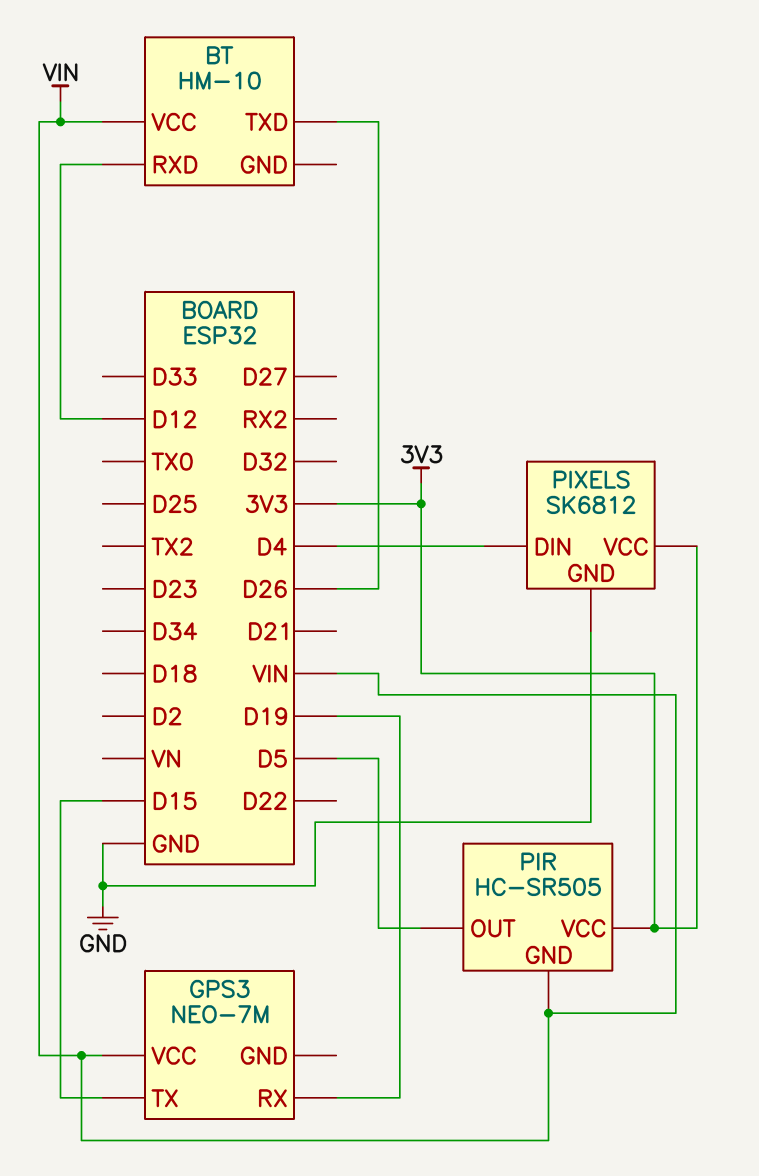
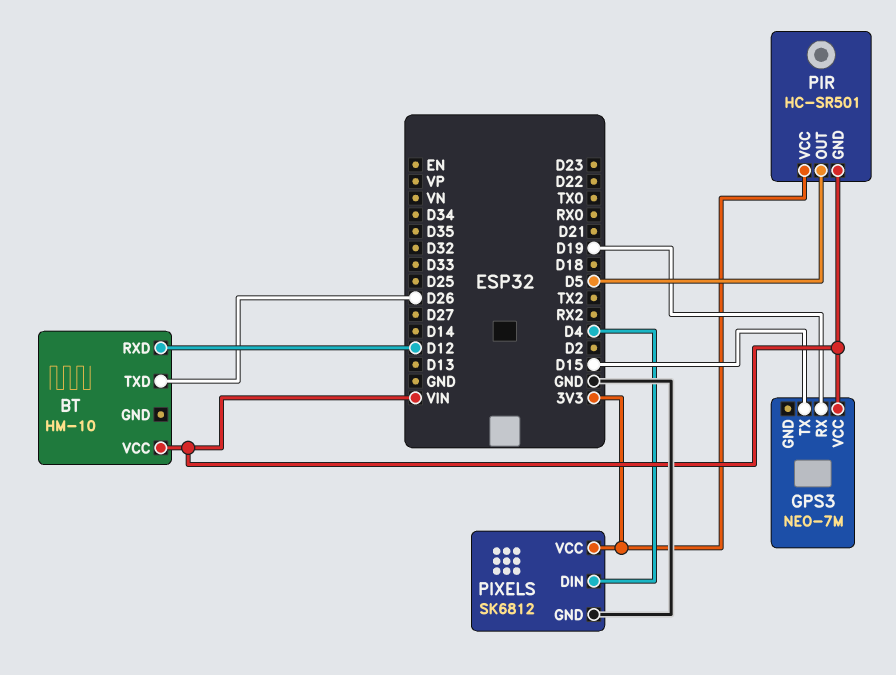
PIR: HC-SR505 -> HC-SR501

